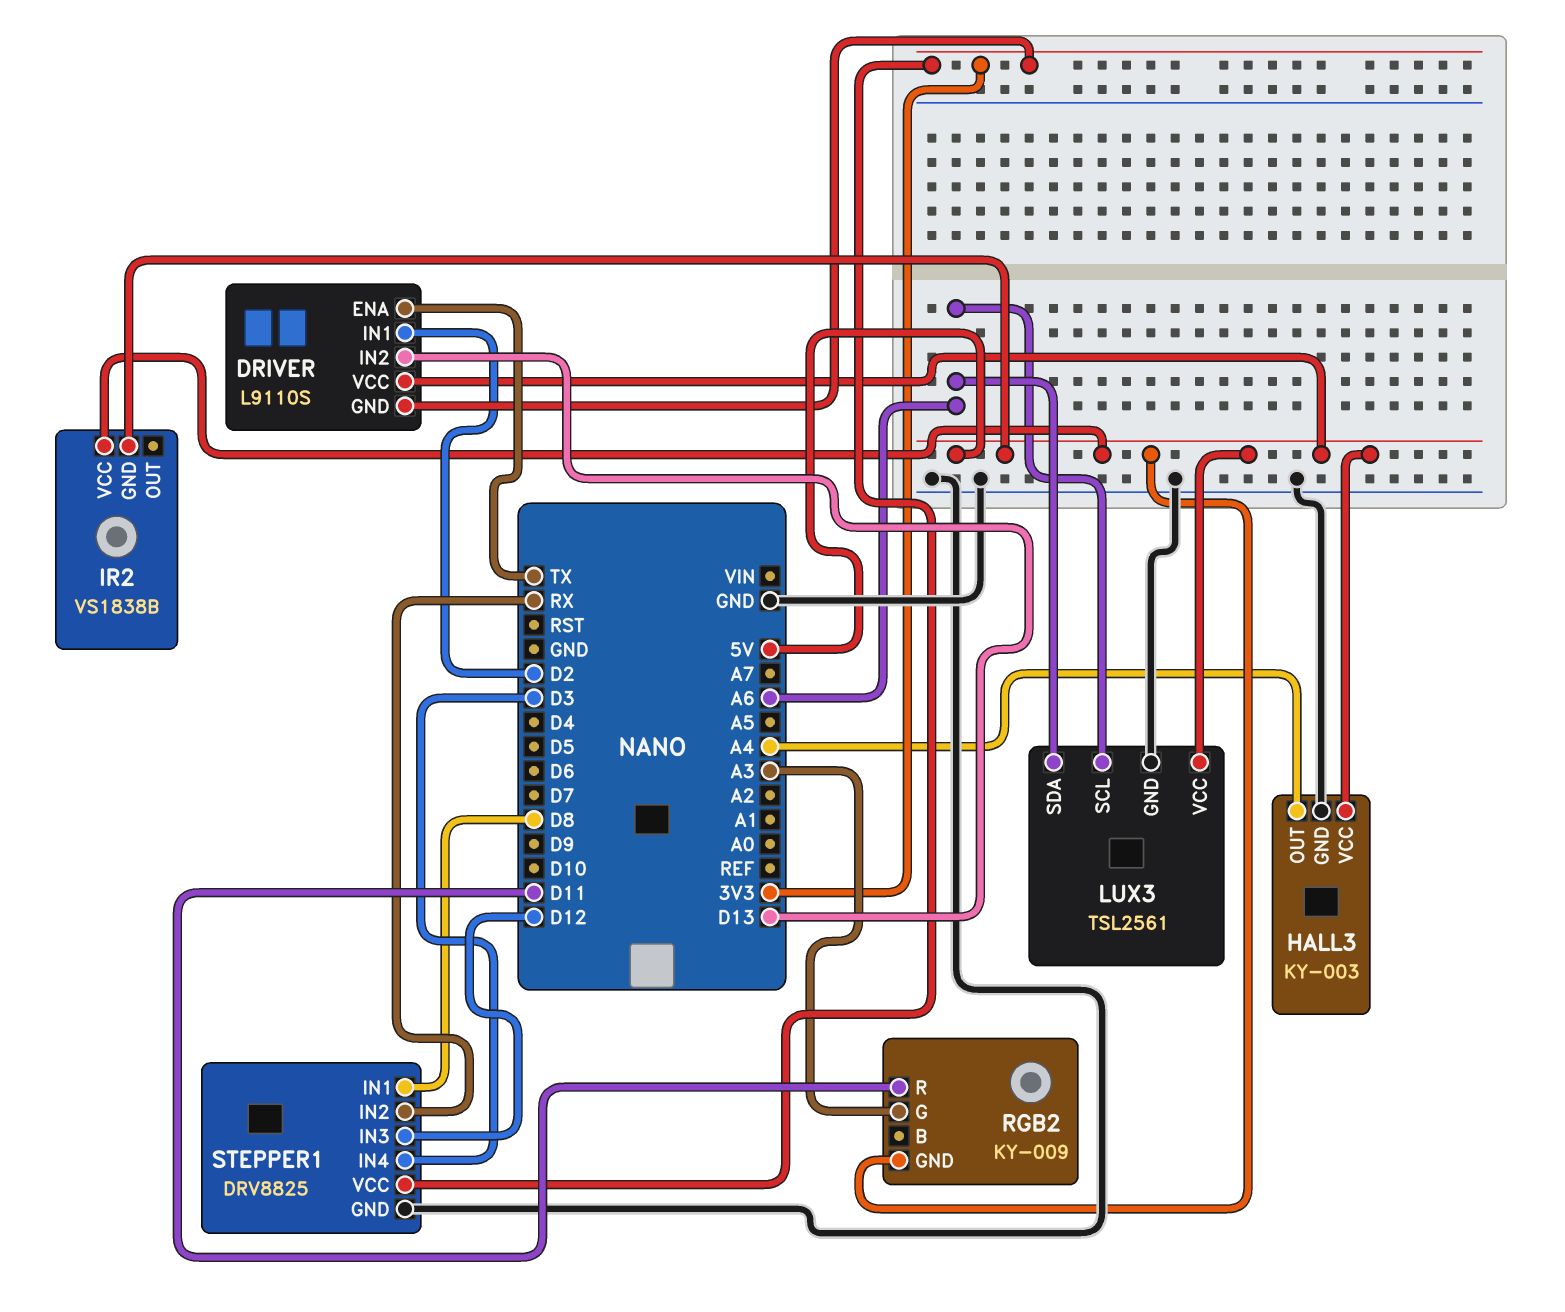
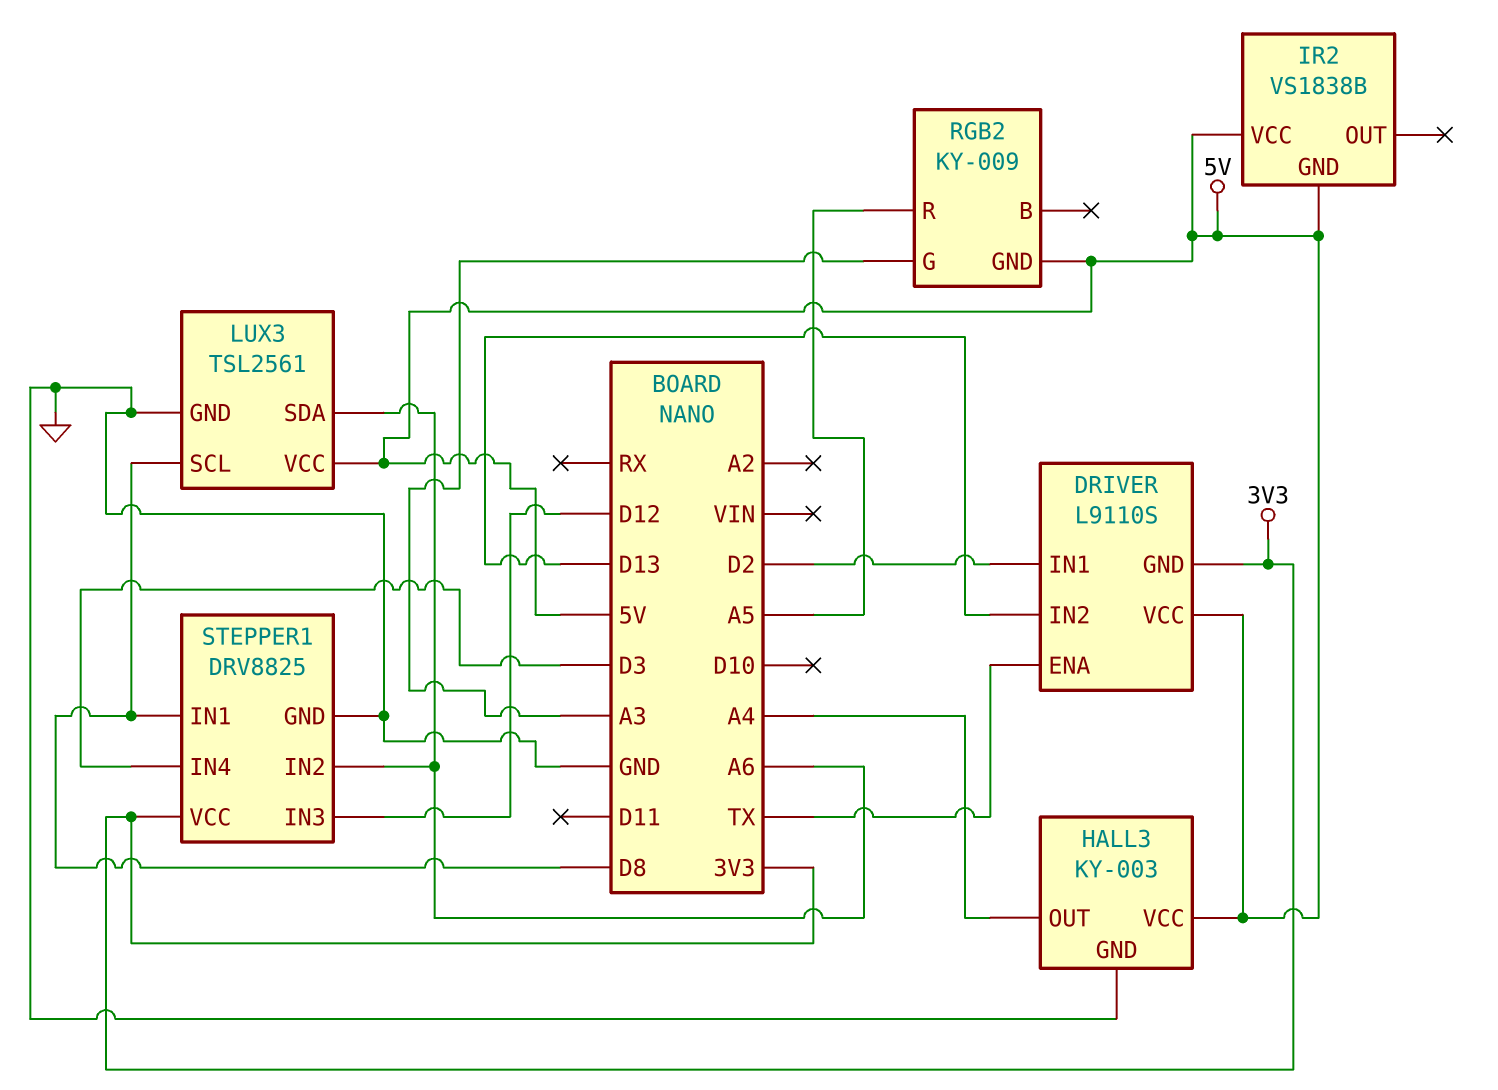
LUX3 pin SCL: A6 -> D8
RGB2 pin R: D11 -> A5
STEPPER1 pin IN2: RX -> A6

